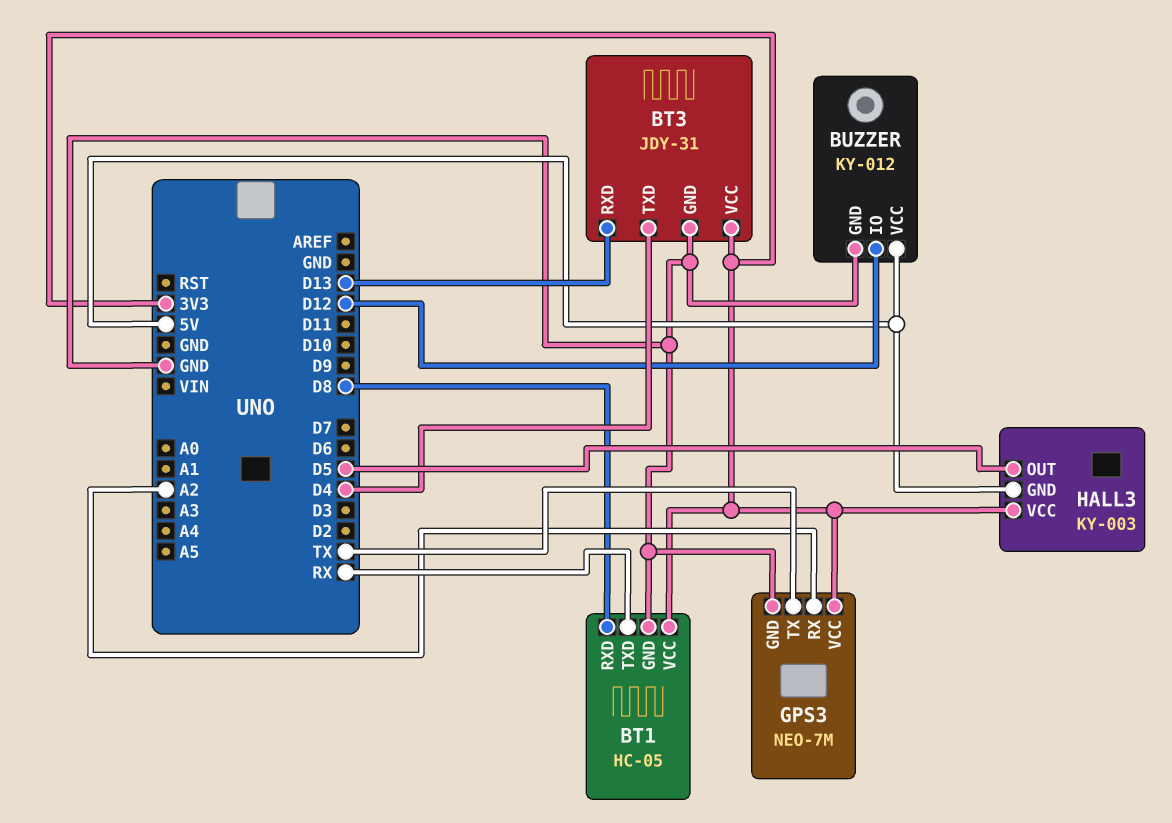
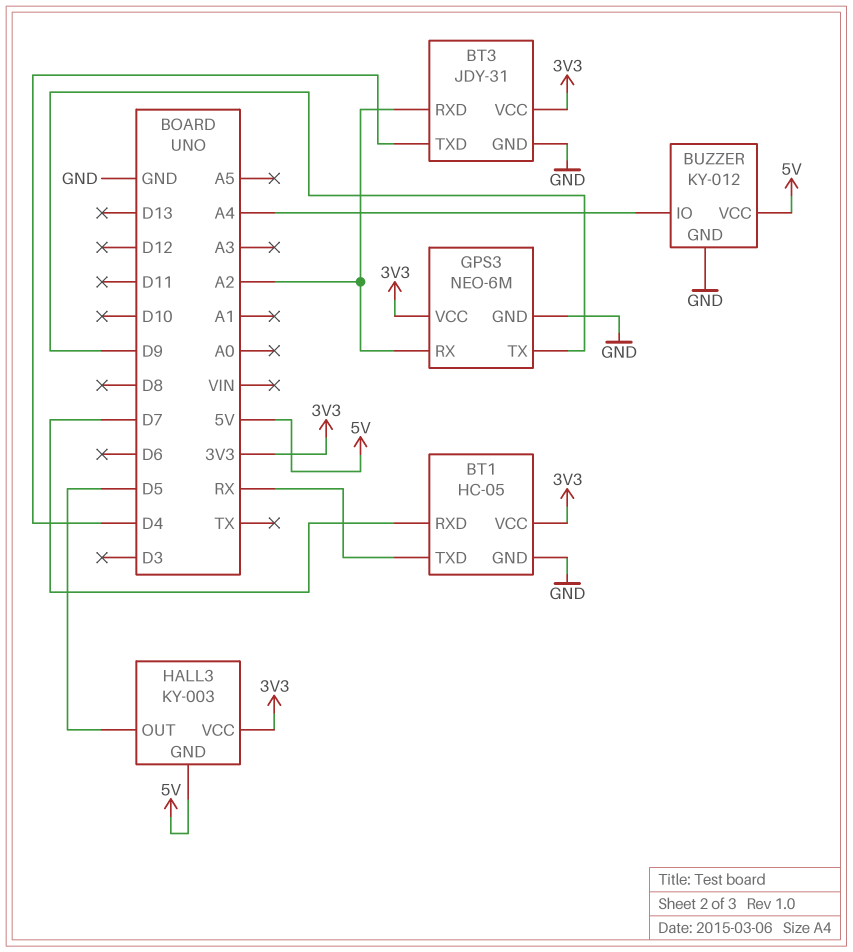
BT1 pin RXD: D8 -> D7
BT3 pin RXD: D13 -> A2
BUZZER pin IO: D12 -> A4
GPS3: NEO-7M -> NEO-6M
GPS3 pin TX: TX -> D9

